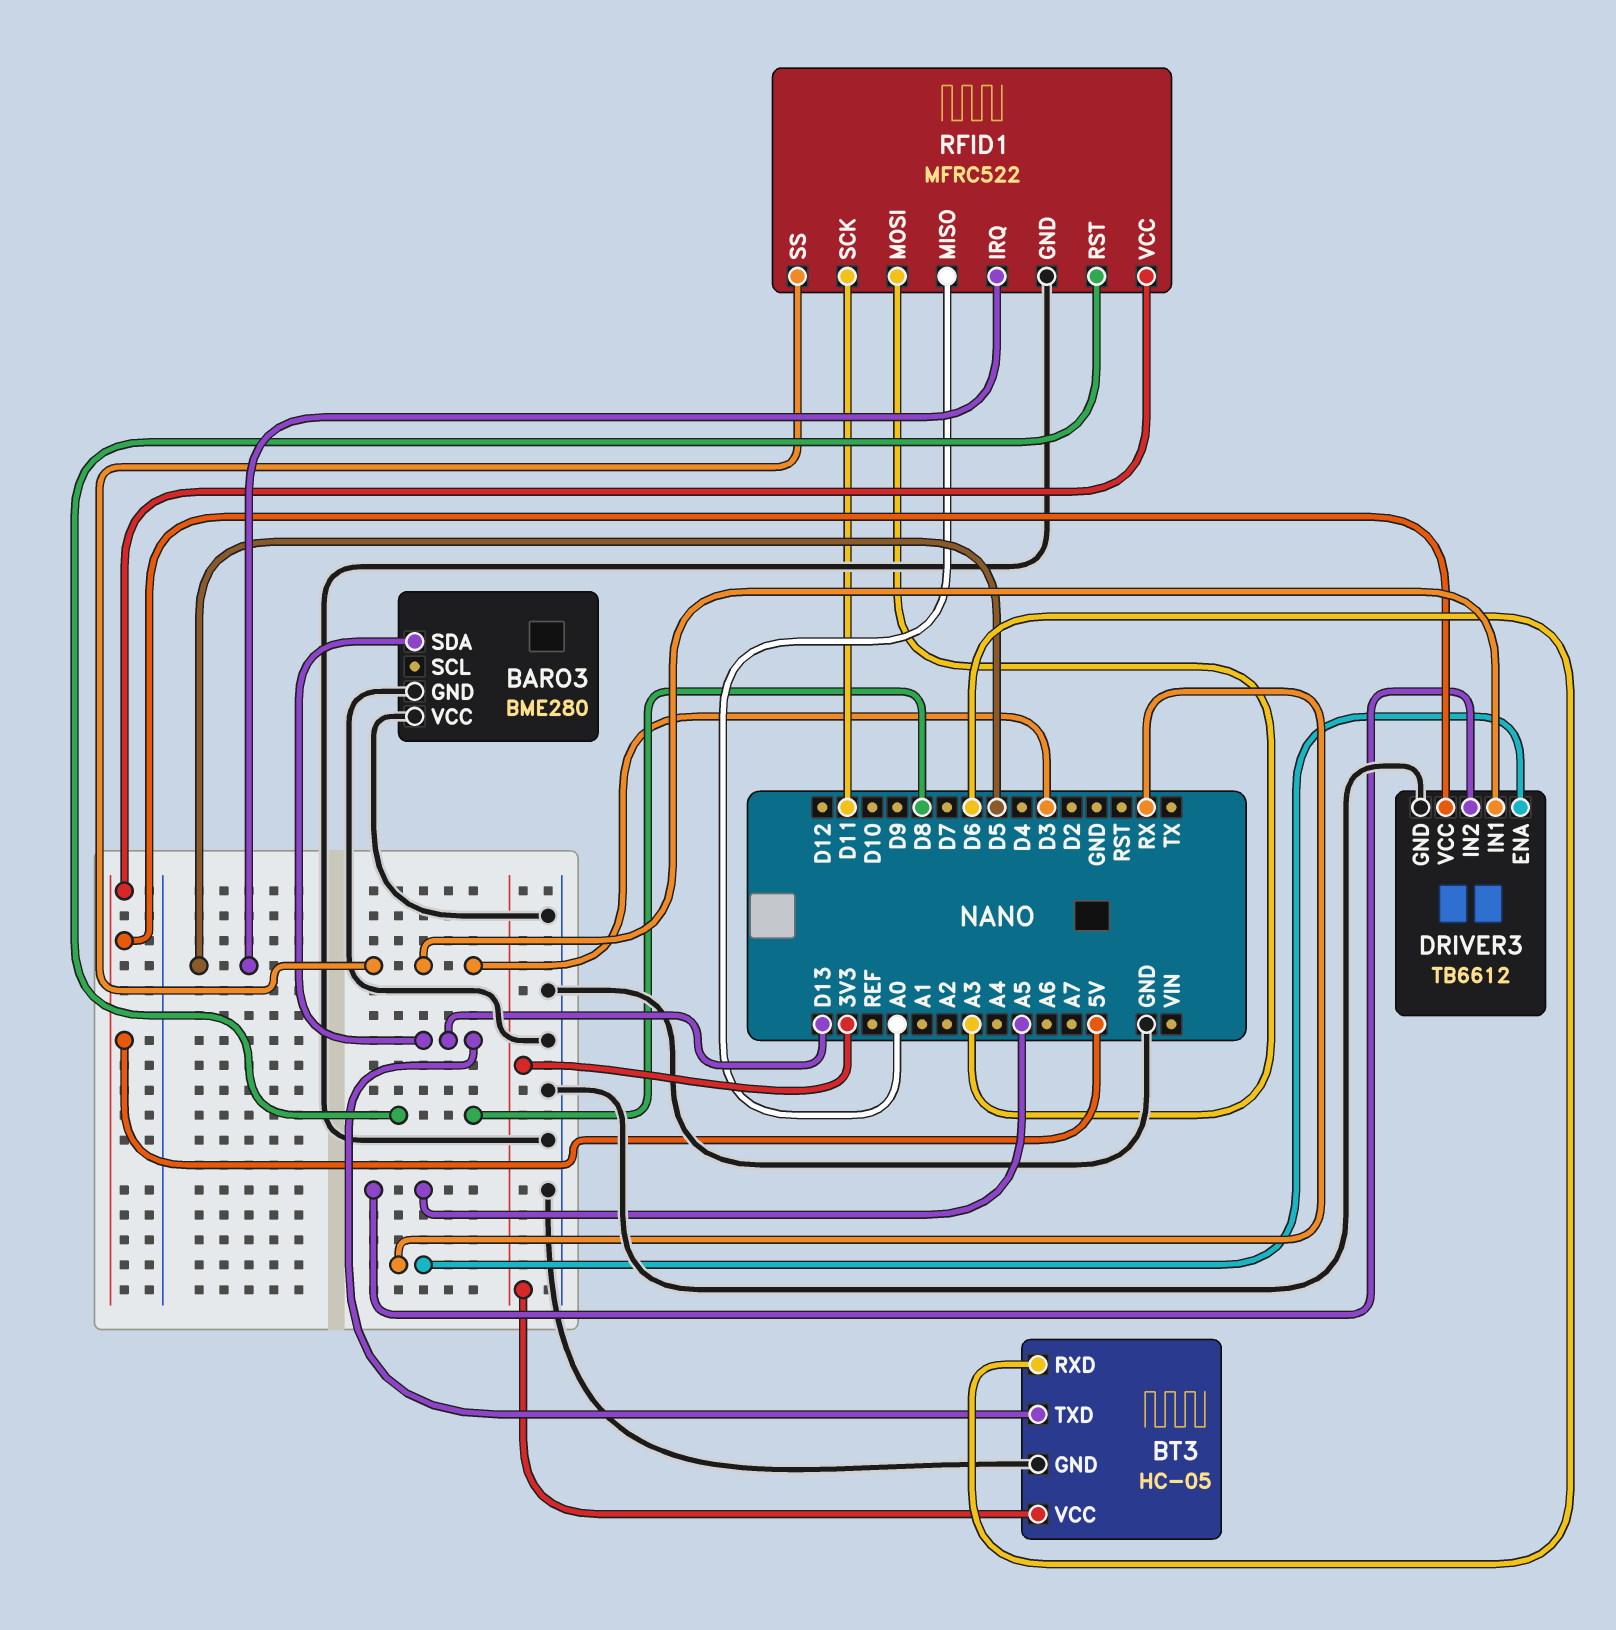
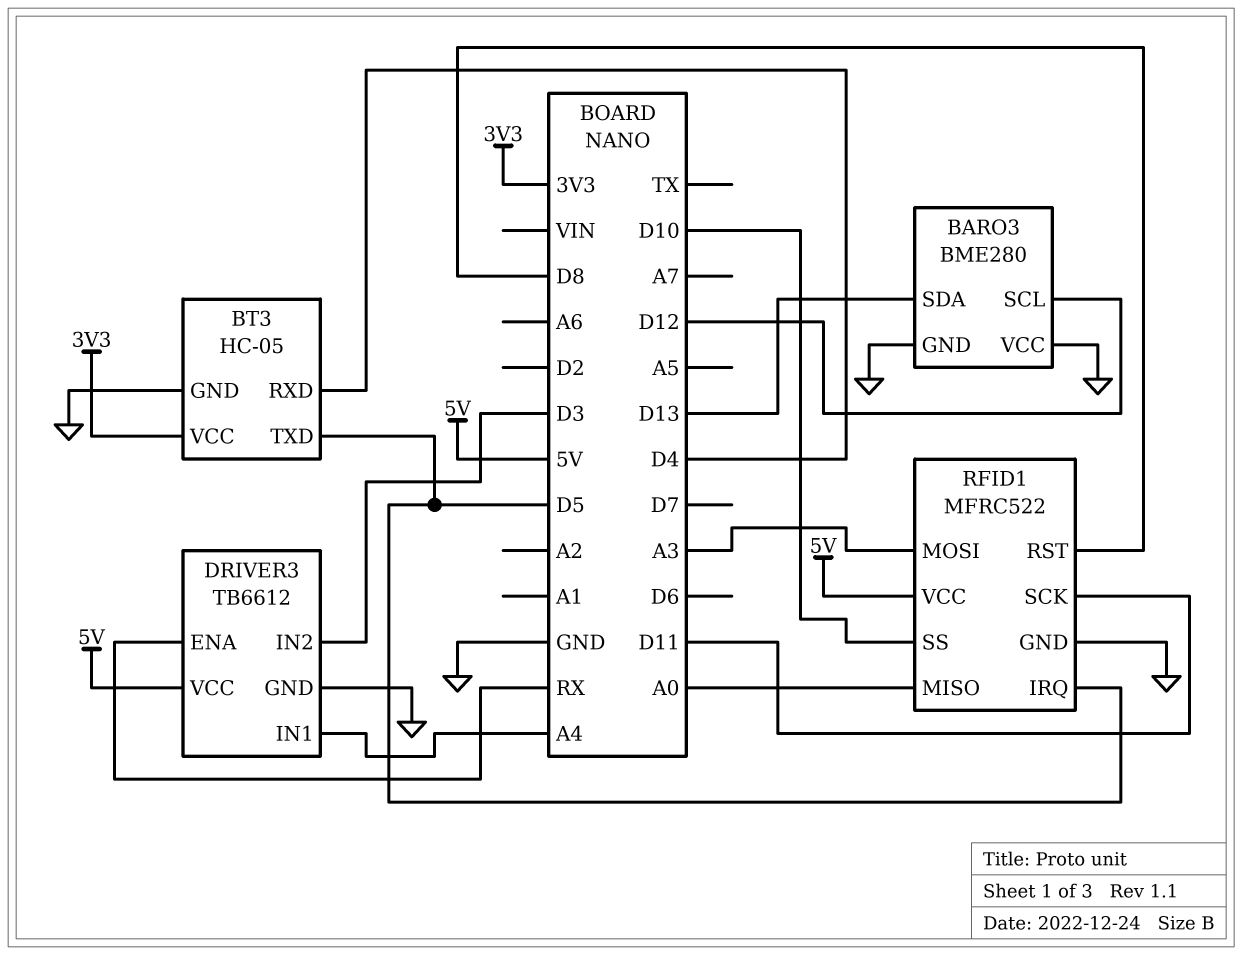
BARO3 pin SCL: none -> D12
BT3 pin RXD: D6 -> D4
BT3 pin TXD: D13 -> D5
DRIVER3 pin IN1: D3 -> A4
DRIVER3 pin IN2: A5 -> D3
RFID1 pin SS: D3 -> D10

